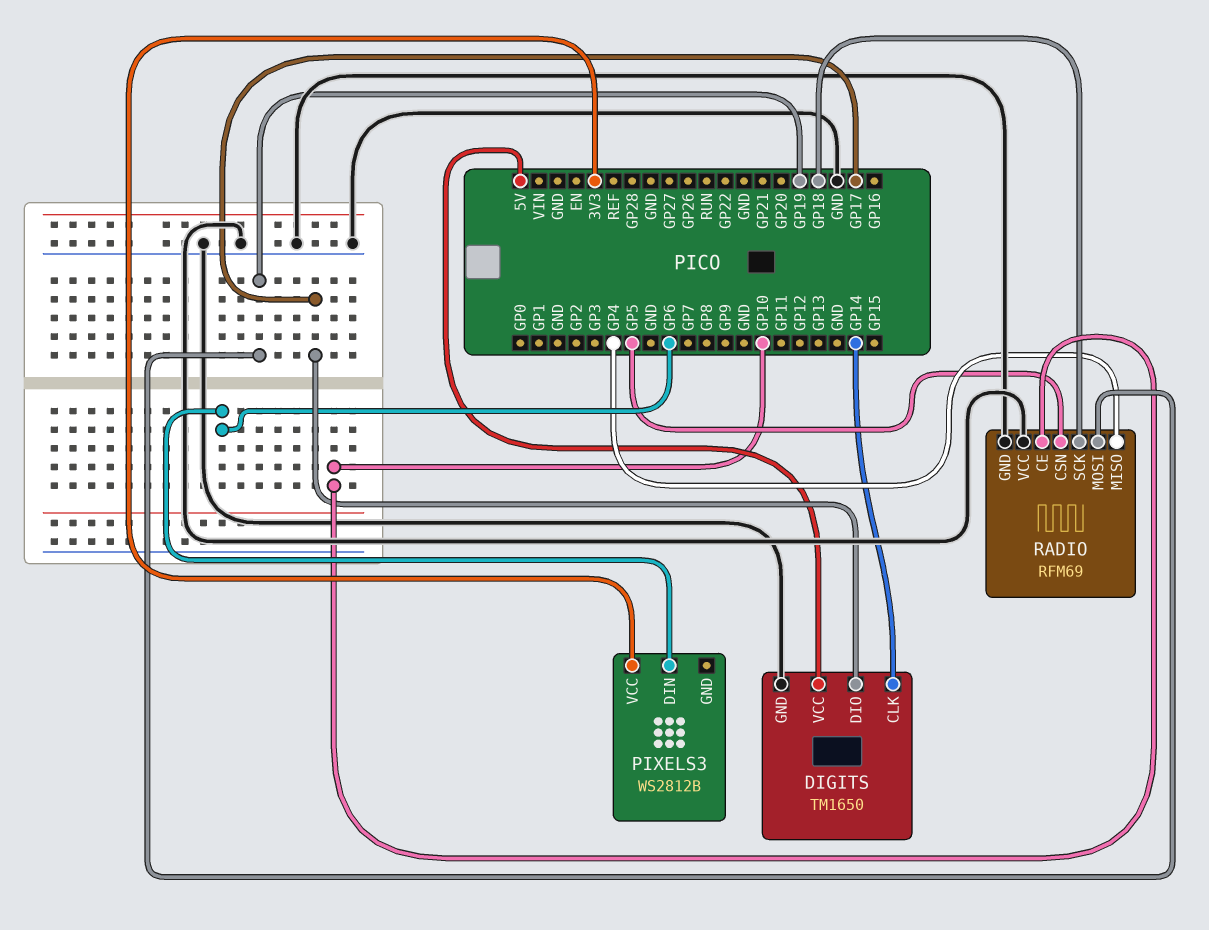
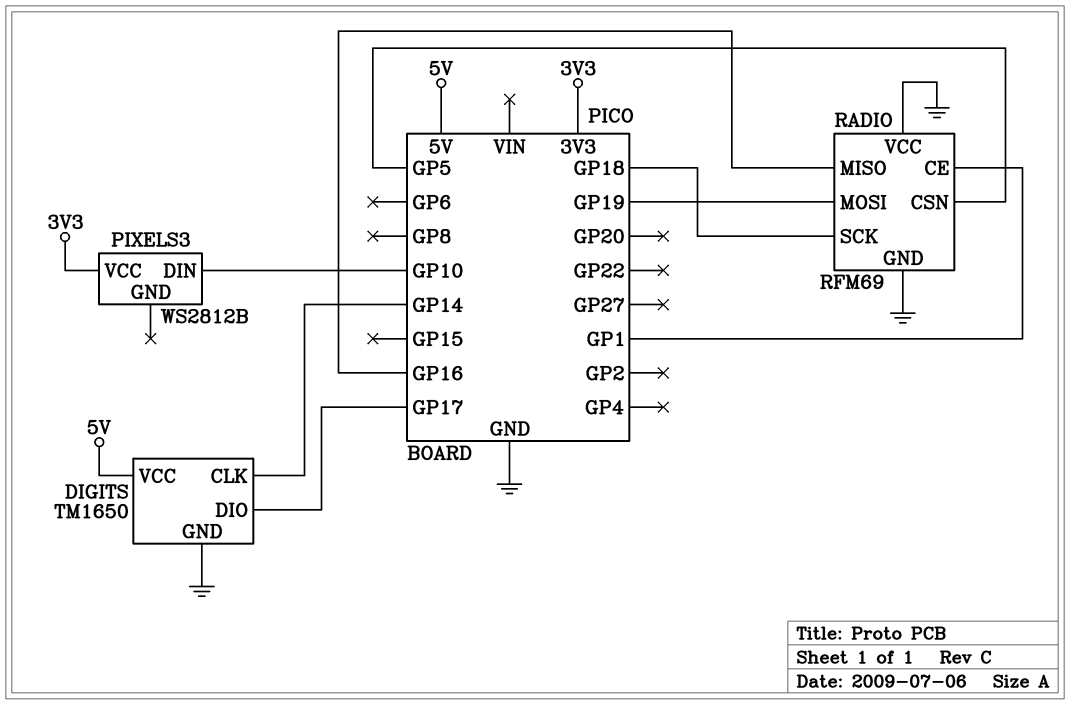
PIXELS3 pin DIN: GP6 -> GP10
RADIO pin CE: GP10 -> GP1
RADIO pin MISO: GP4 -> GP16

